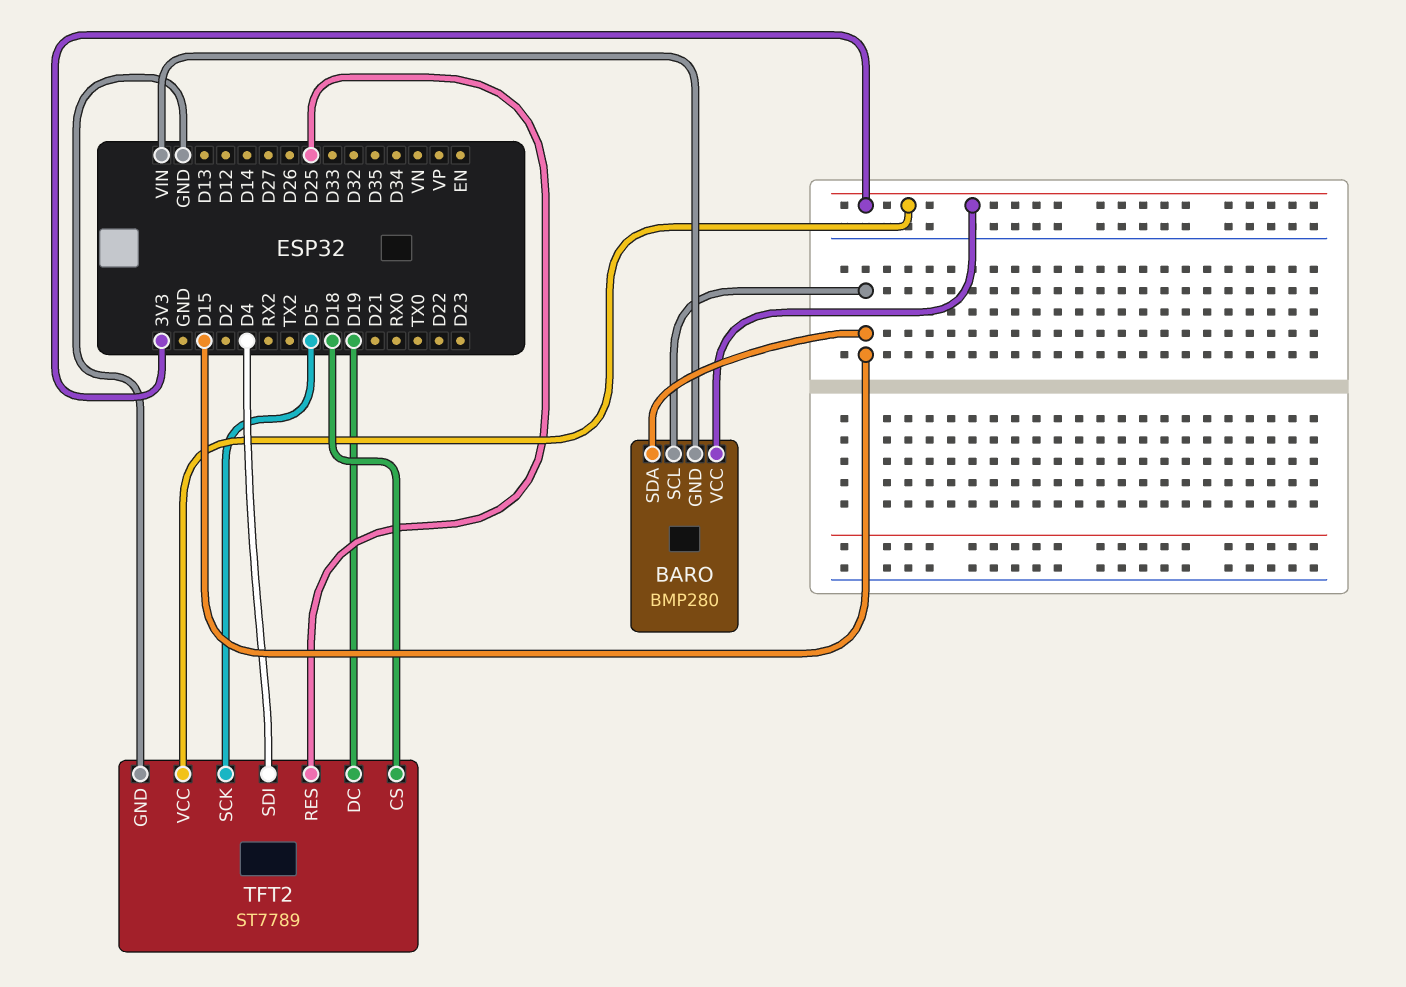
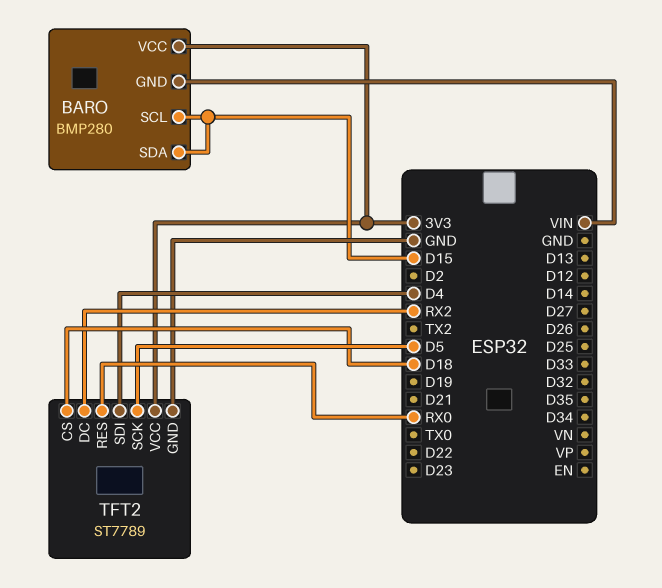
TFT2 pin DC: D19 -> RX2
TFT2 pin RES: D25 -> RX0

